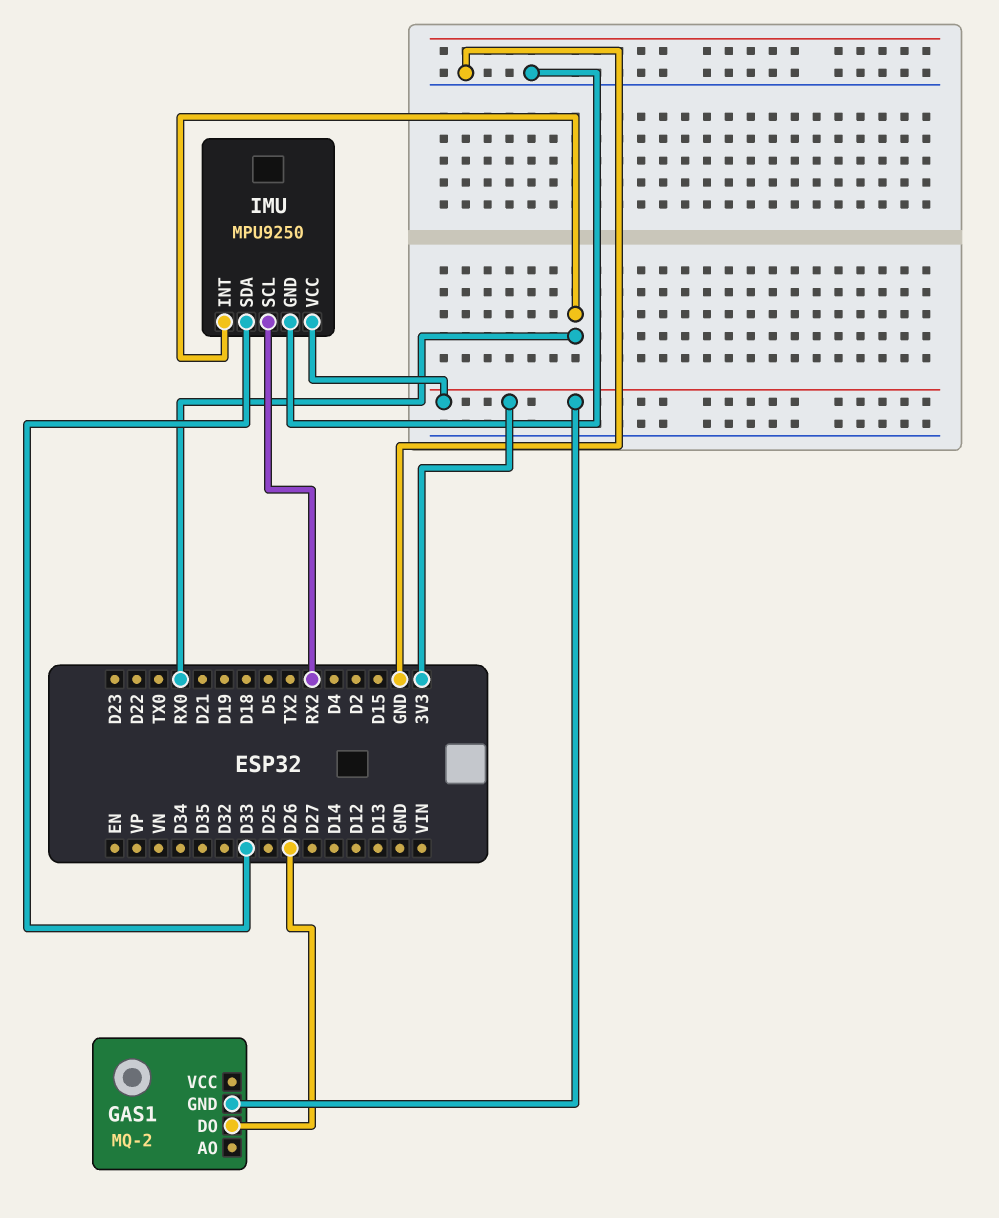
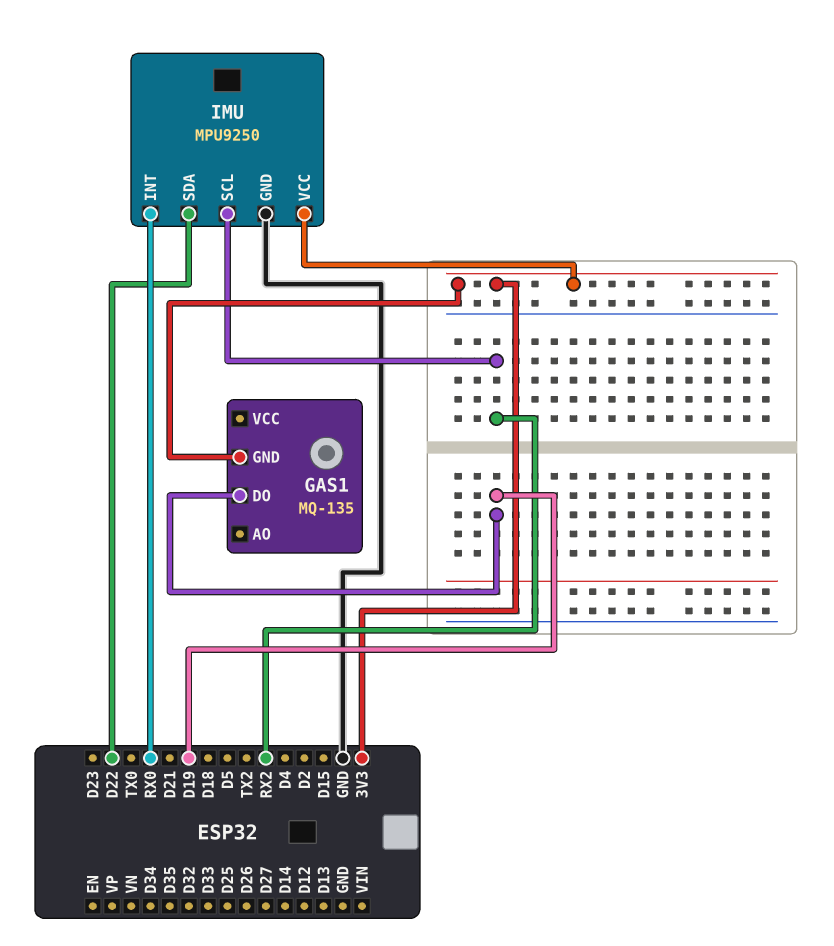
GAS1: MQ-2 -> MQ-135
GAS1 pin DO: D26 -> D19
IMU pin SDA: D33 -> D22

